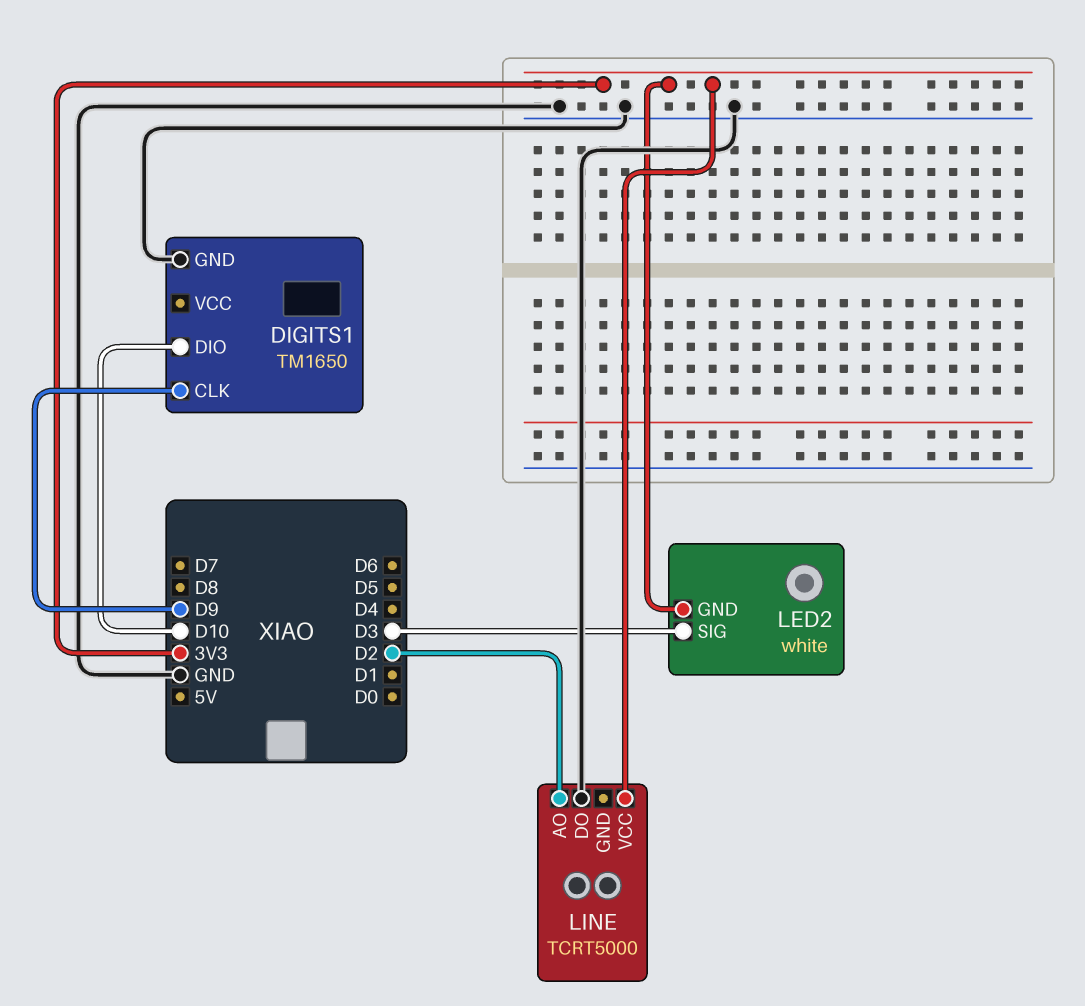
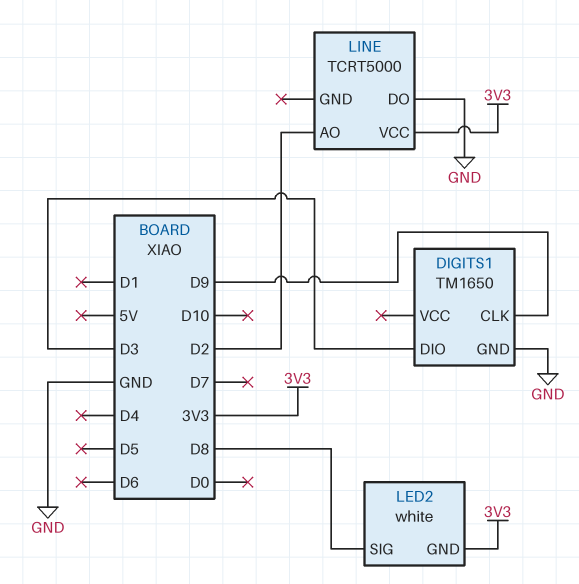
DIGITS1 pin DIO: D10 -> D3
LED2 pin SIG: D3 -> D8

